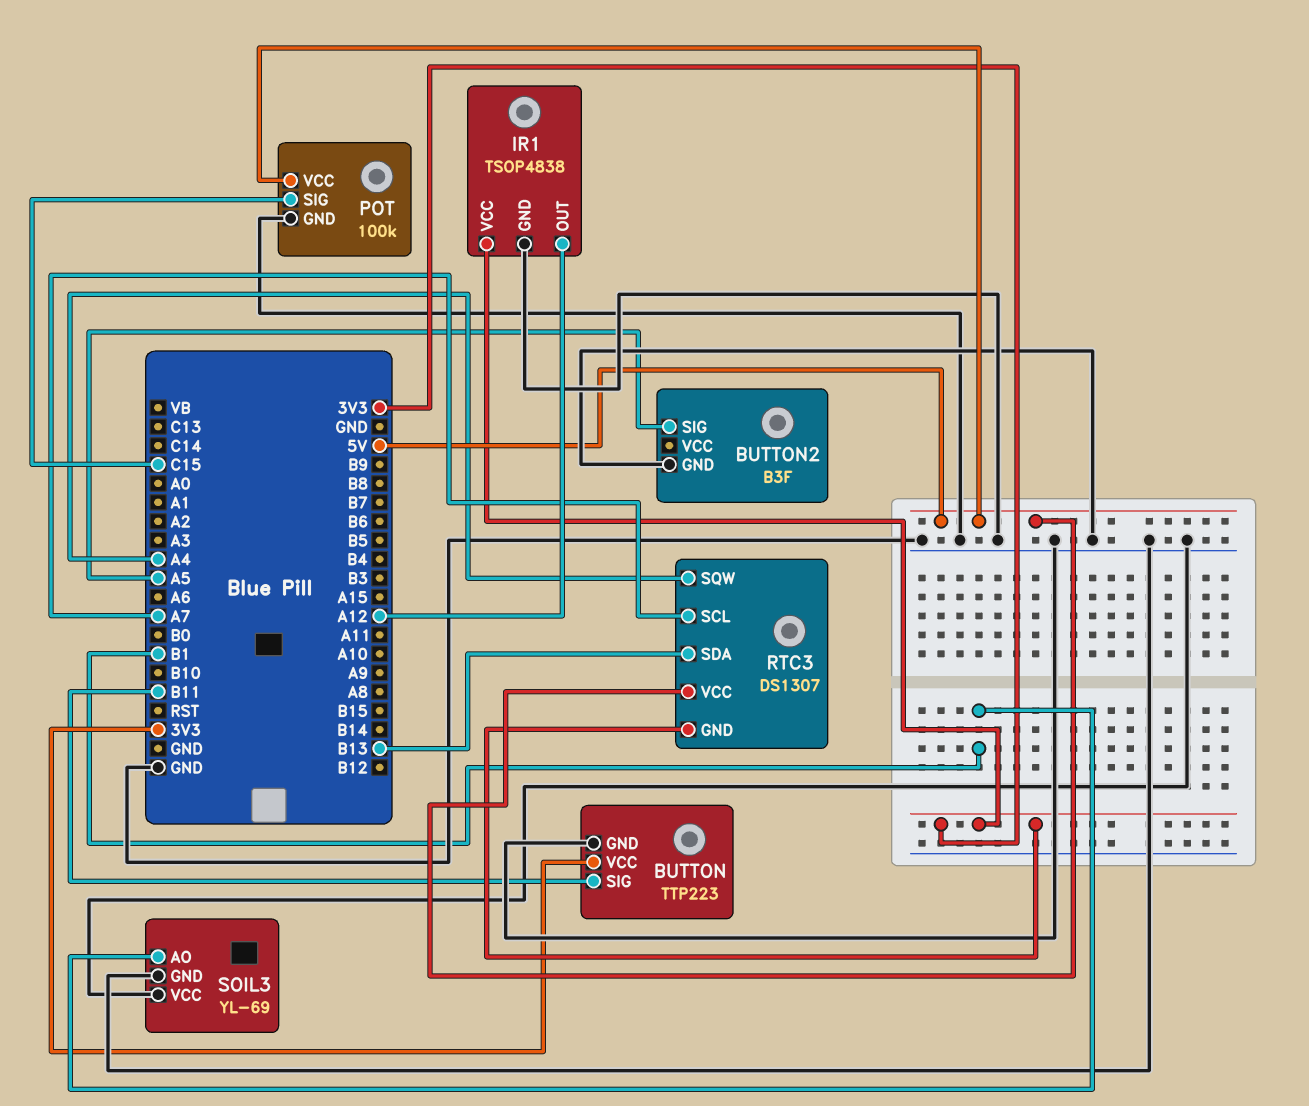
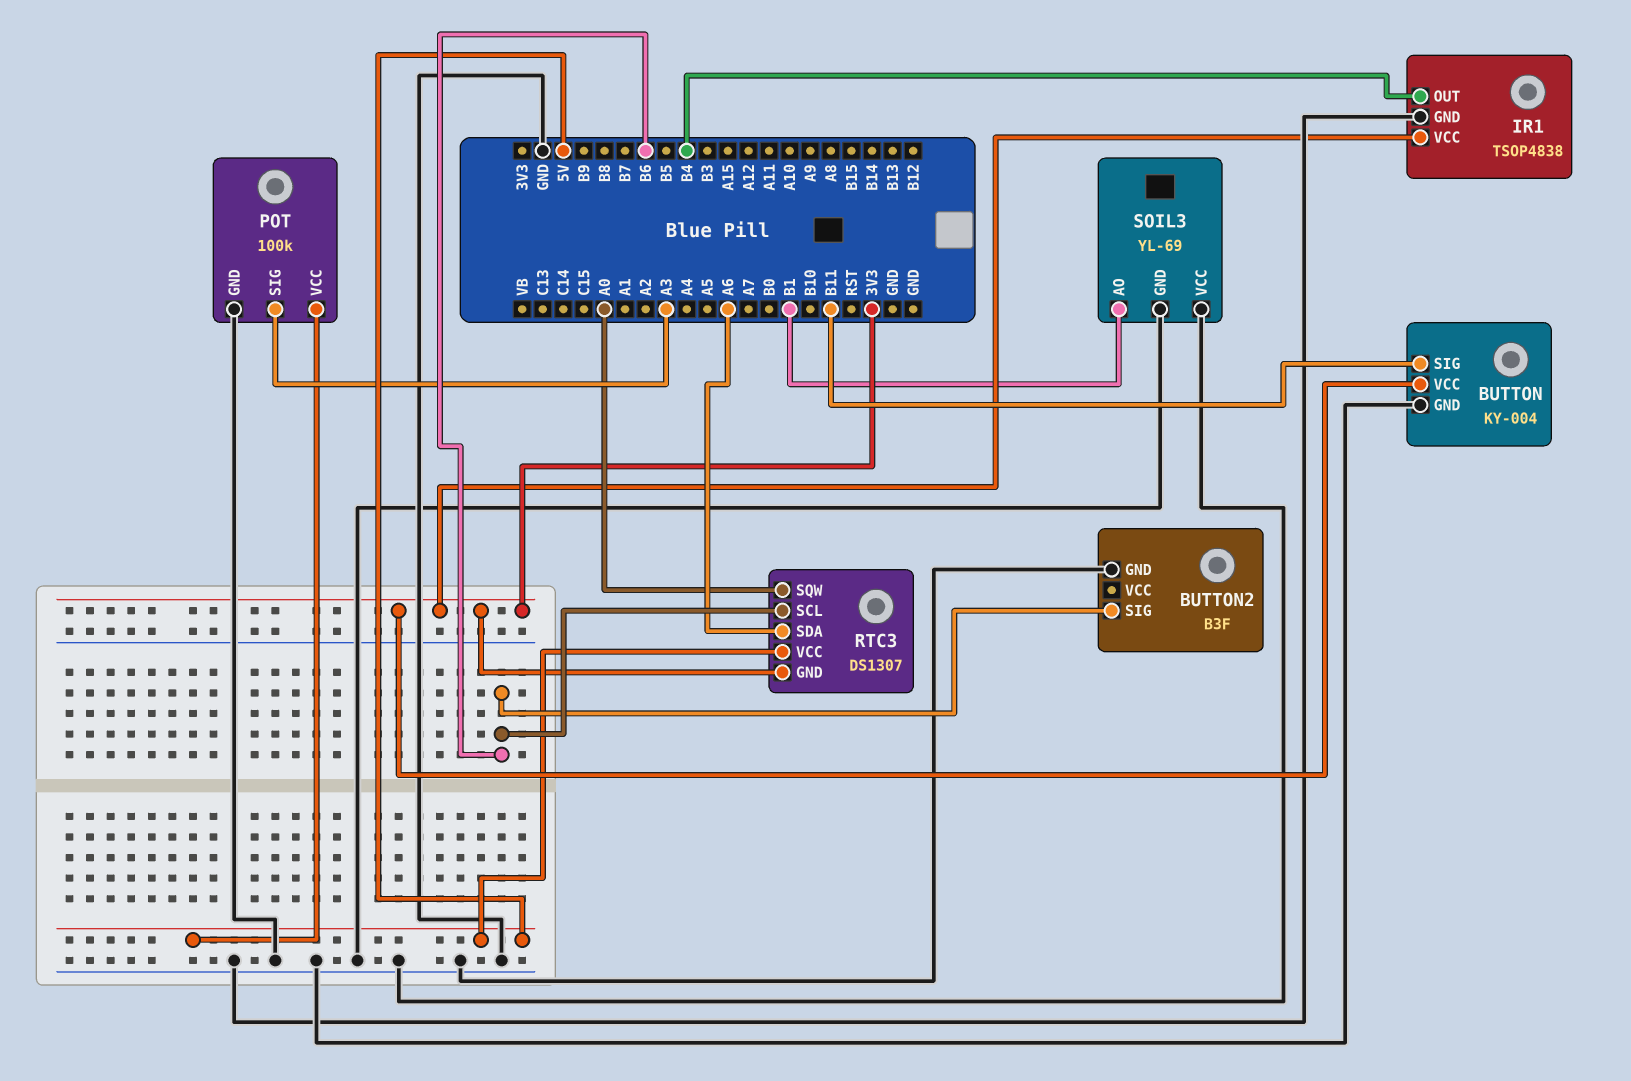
BUTTON: TTP223 -> KY-004
BUTTON2 pin SIG: A5 -> B6
IR1 pin OUT: A12 -> B4
POT pin SIG: C15 -> A3
RTC3 pin SCL: A7 -> B6
RTC3 pin SDA: B13 -> A6
RTC3 pin SQW: A4 -> A0

